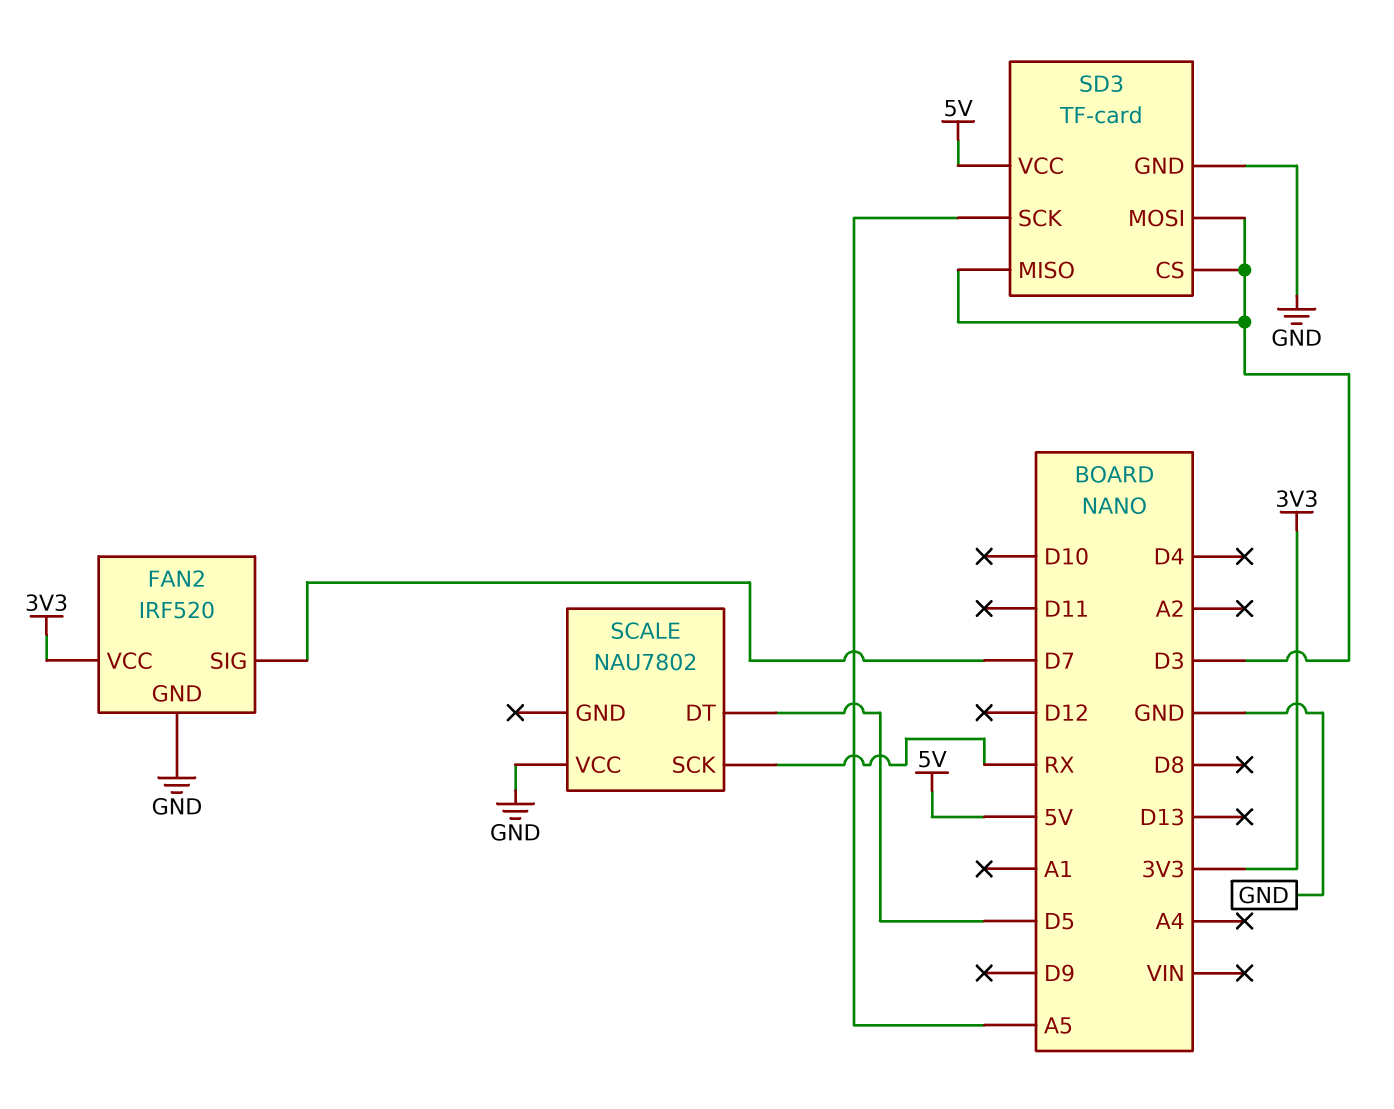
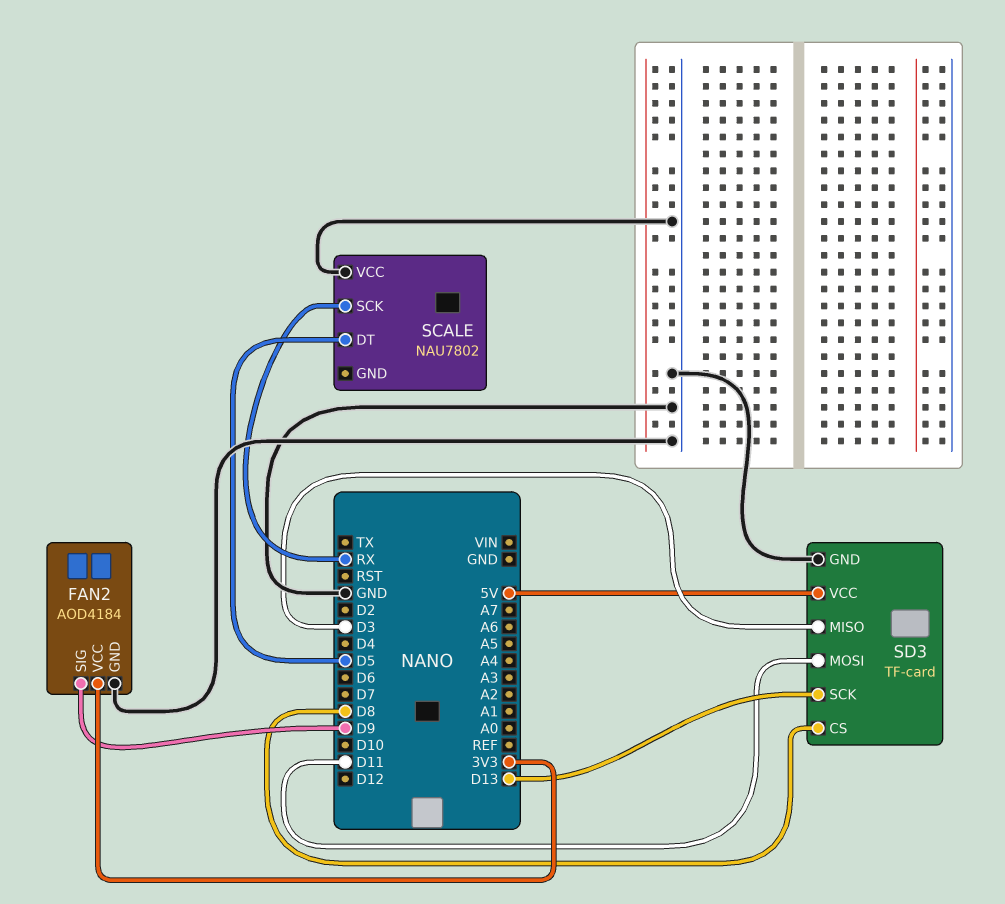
FAN2: IRF520 -> AOD4184
FAN2 pin SIG: D7 -> D9
SD3 pin CS: D3 -> D8
SD3 pin MOSI: D3 -> D11
SD3 pin SCK: A5 -> D13

